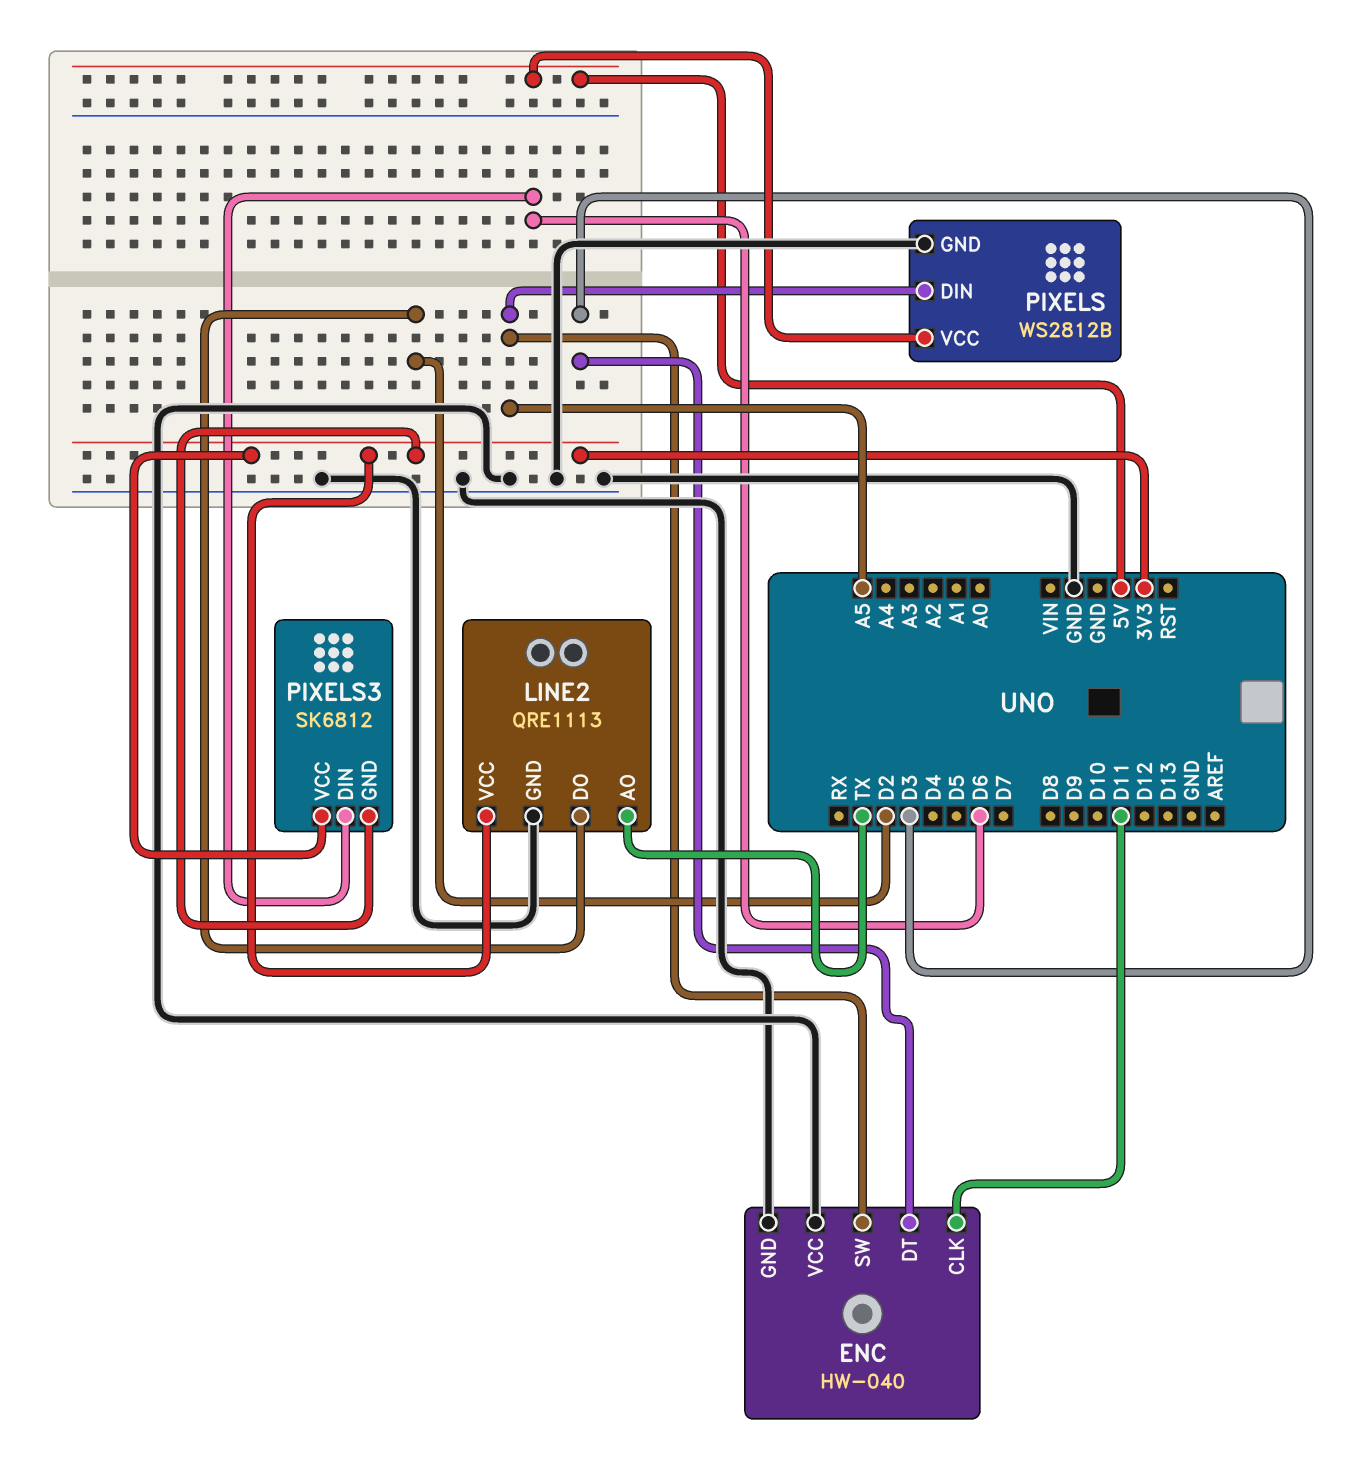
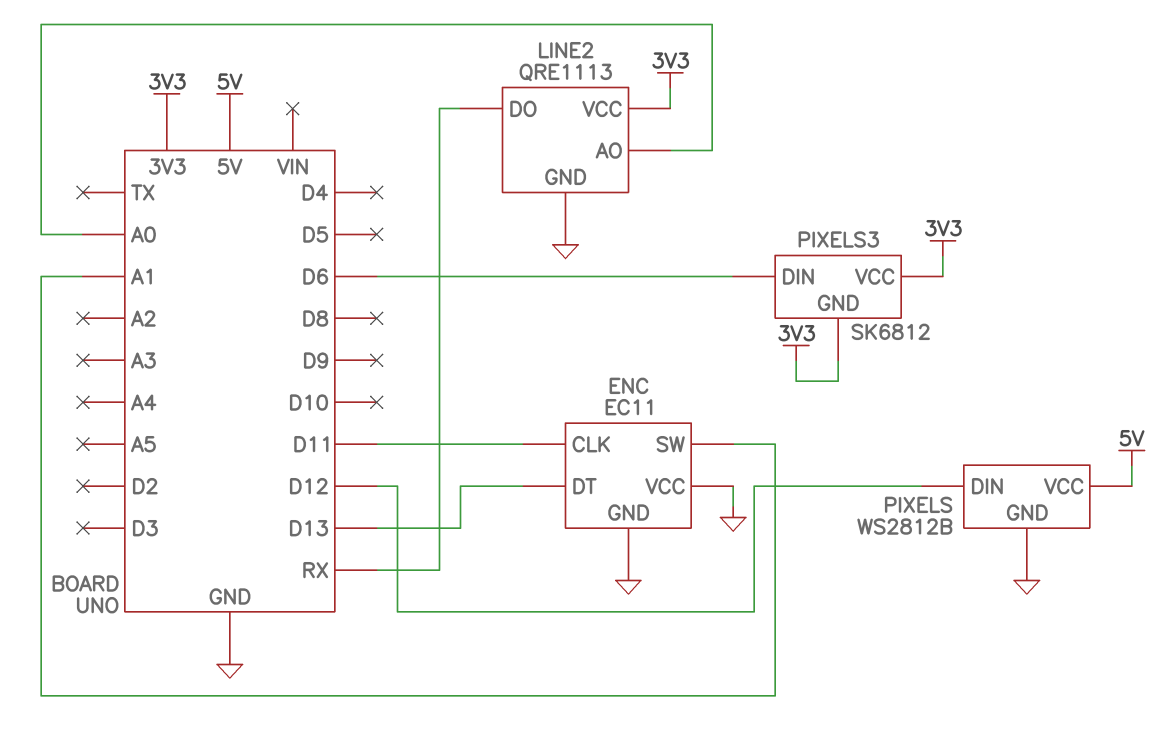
ENC: HW-040 -> EC11
ENC pin DT: D3 -> D13
ENC pin SW: A5 -> A1
LINE2 pin AO: TX -> A0
LINE2 pin DO: D2 -> RX
PIXELS pin DIN: A5 -> D12

